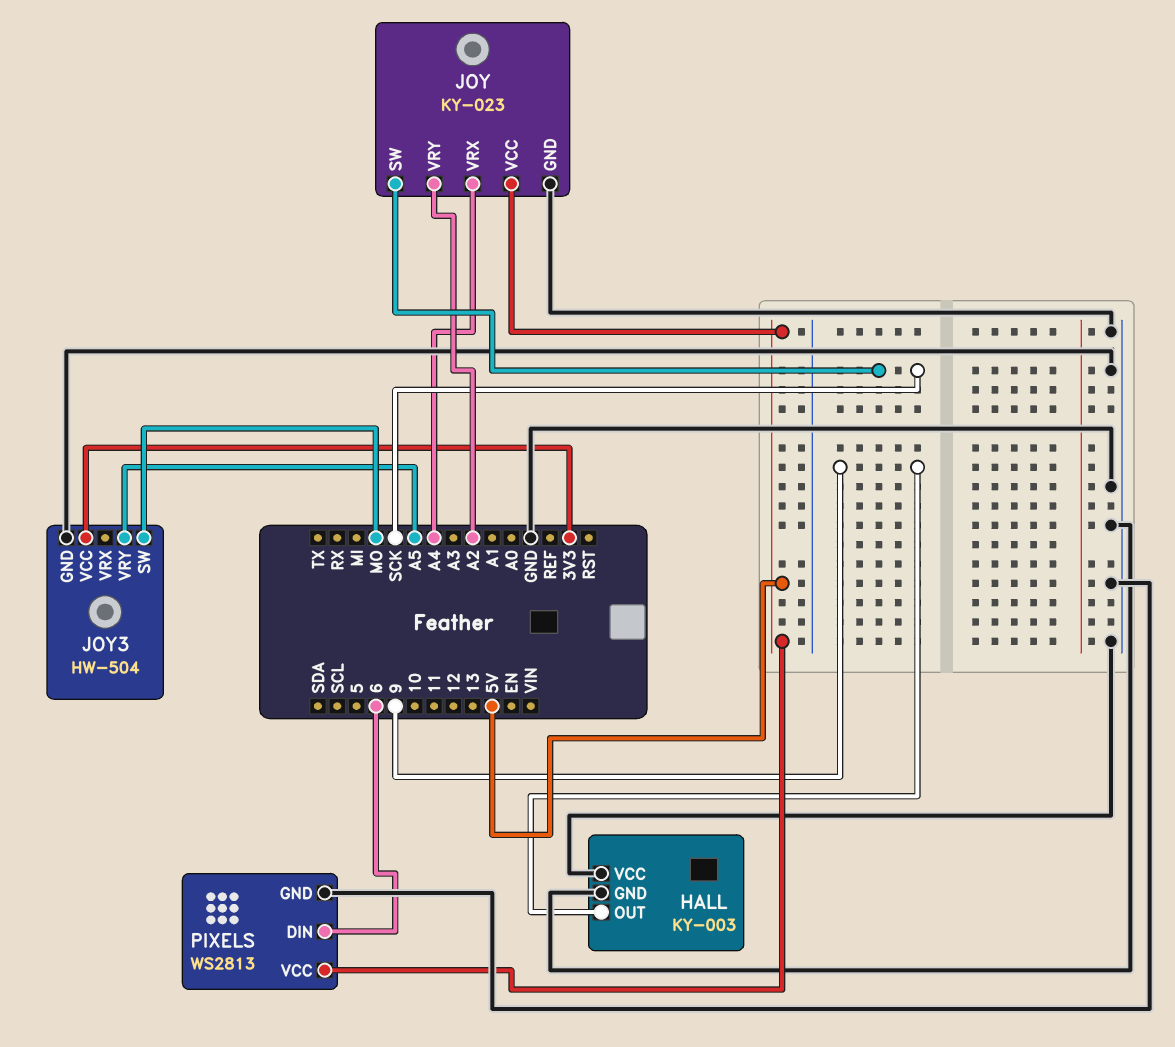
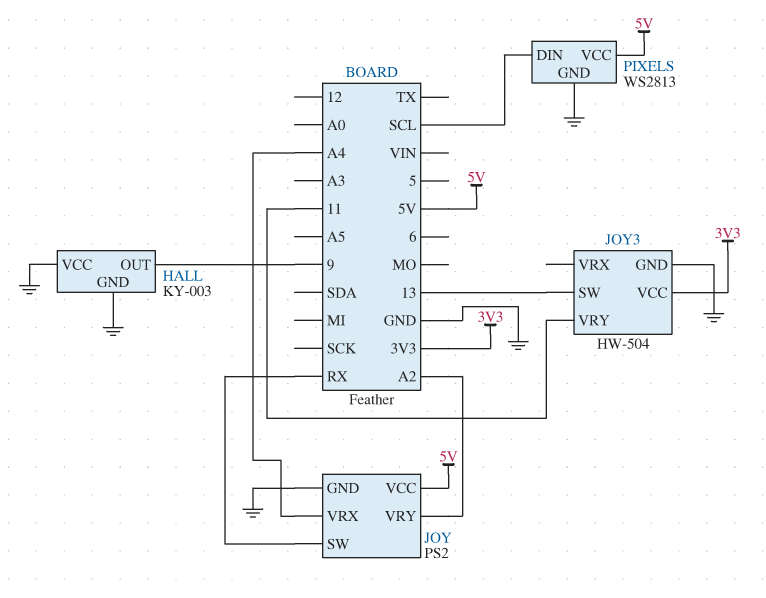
JOY: KY-023 -> PS2
JOY pin SW: SCK -> RX
JOY3 pin SW: MO -> 13
JOY3 pin VRY: A5 -> 11
PIXELS pin DIN: 6 -> SCL

